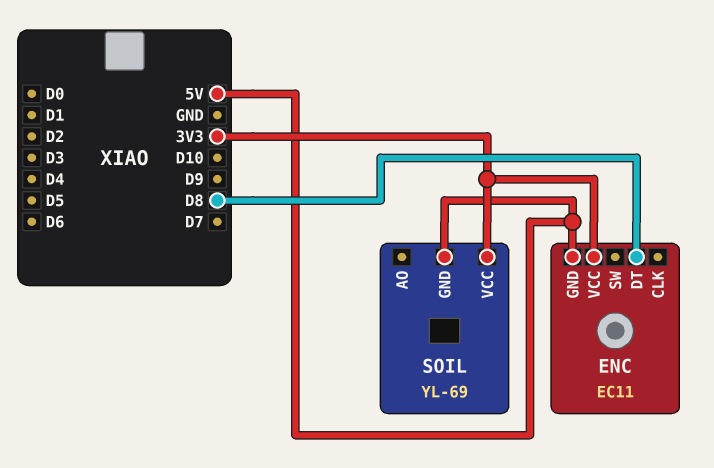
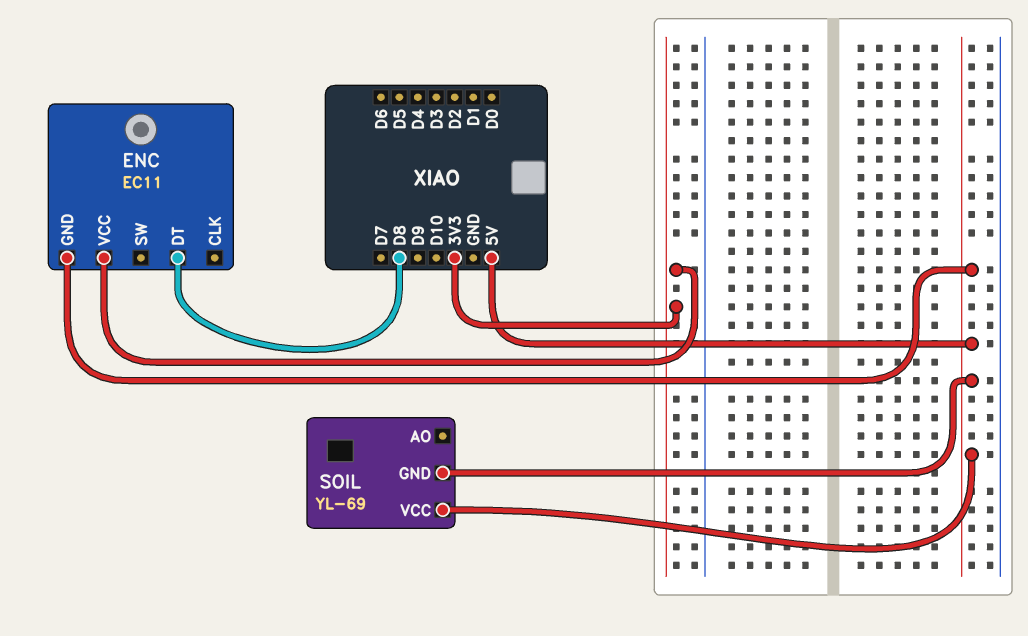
SOIL pin VCC: 3V3 -> 5V

